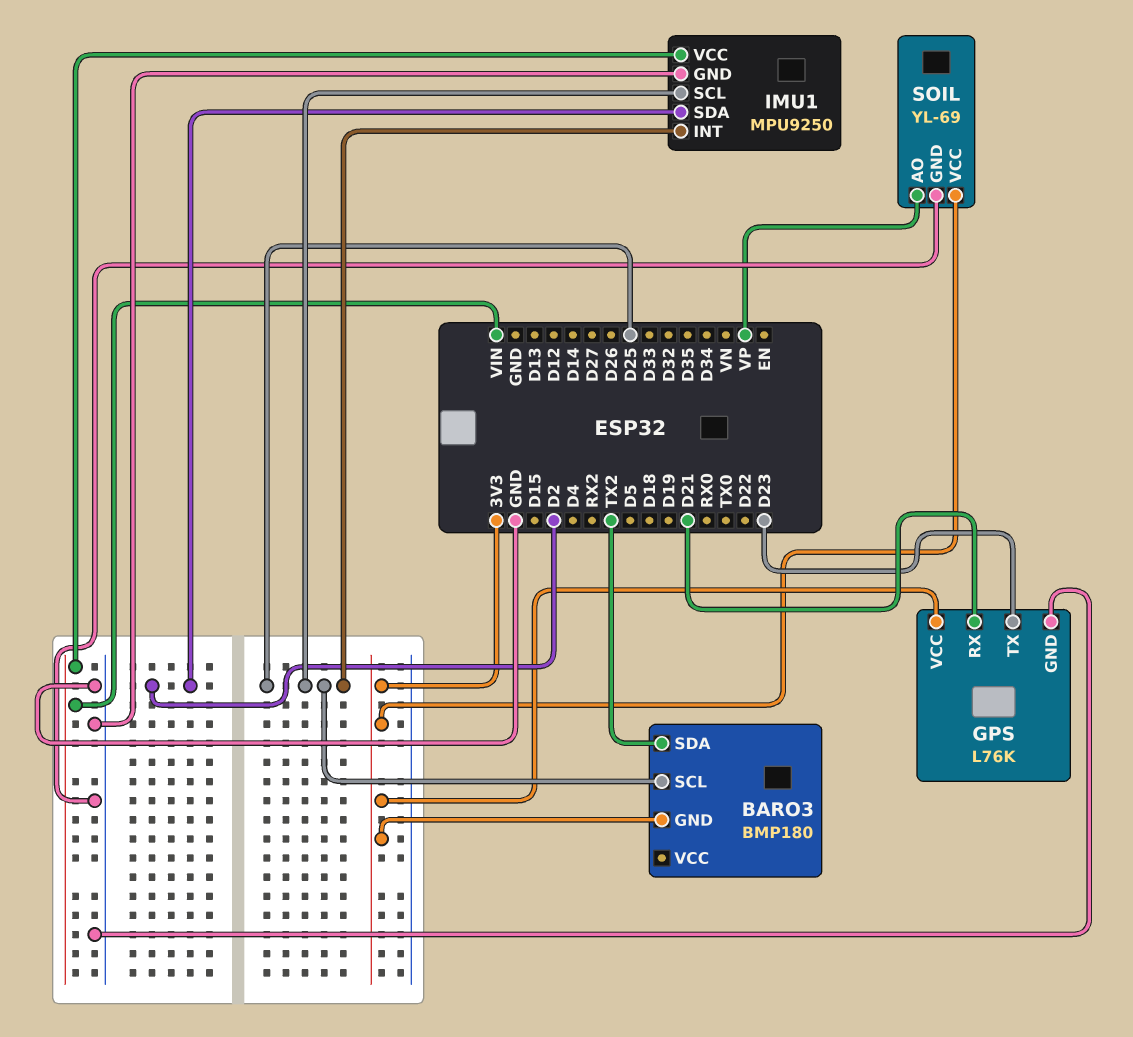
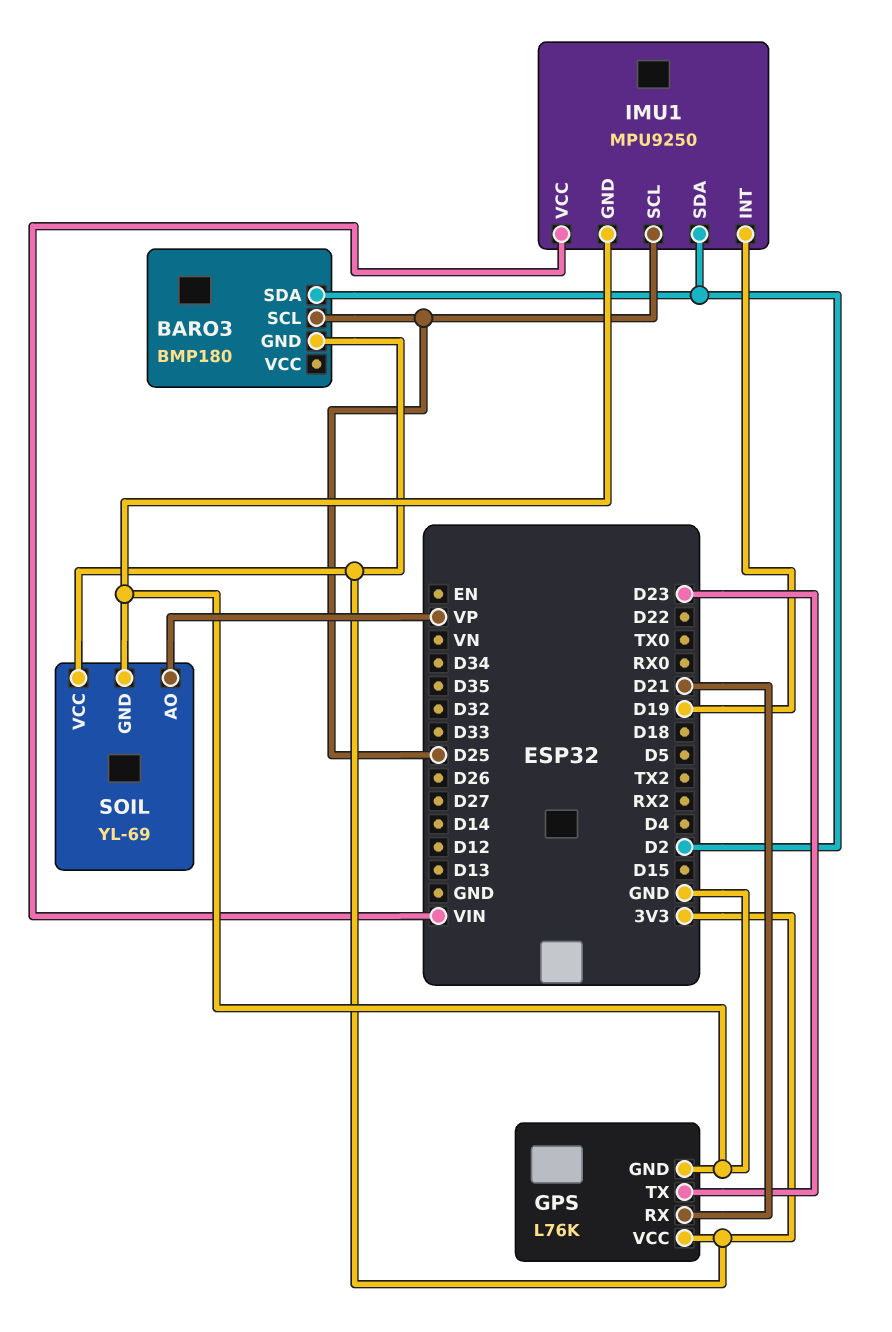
BARO3 pin SDA: TX2 -> D2
IMU1 pin INT: D25 -> D19

